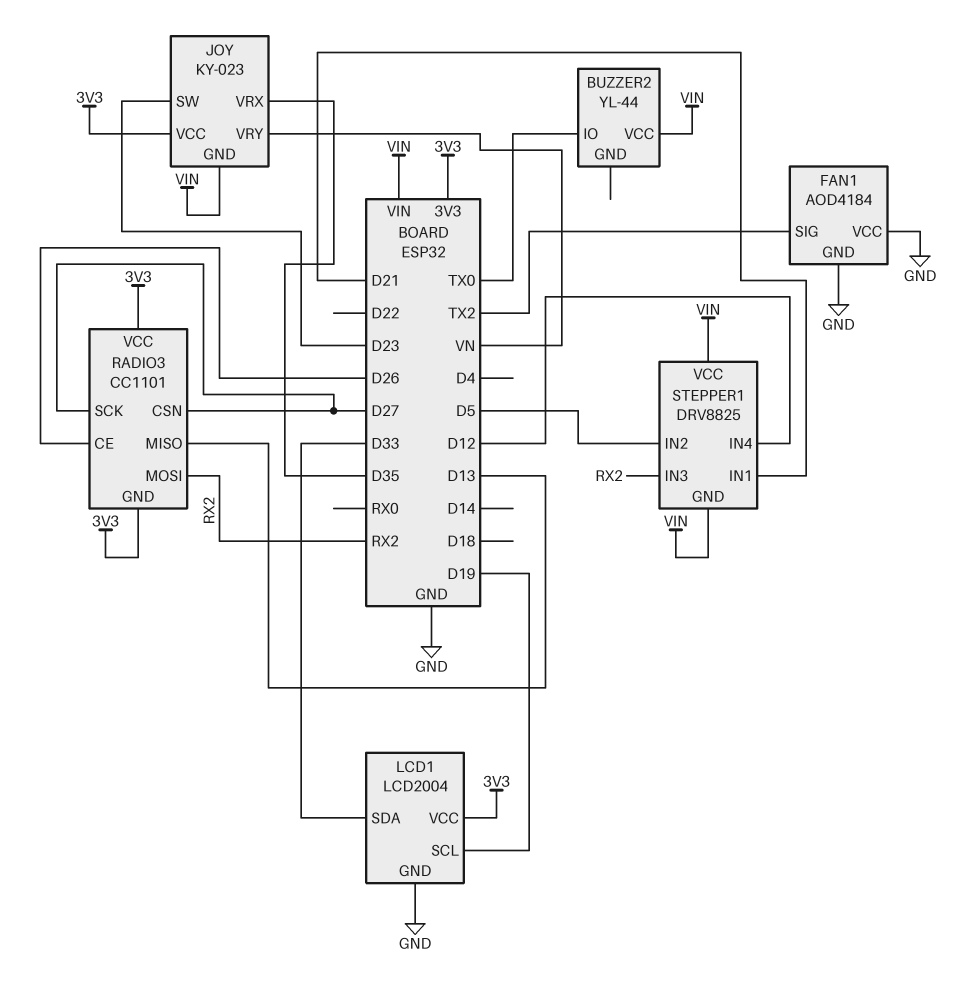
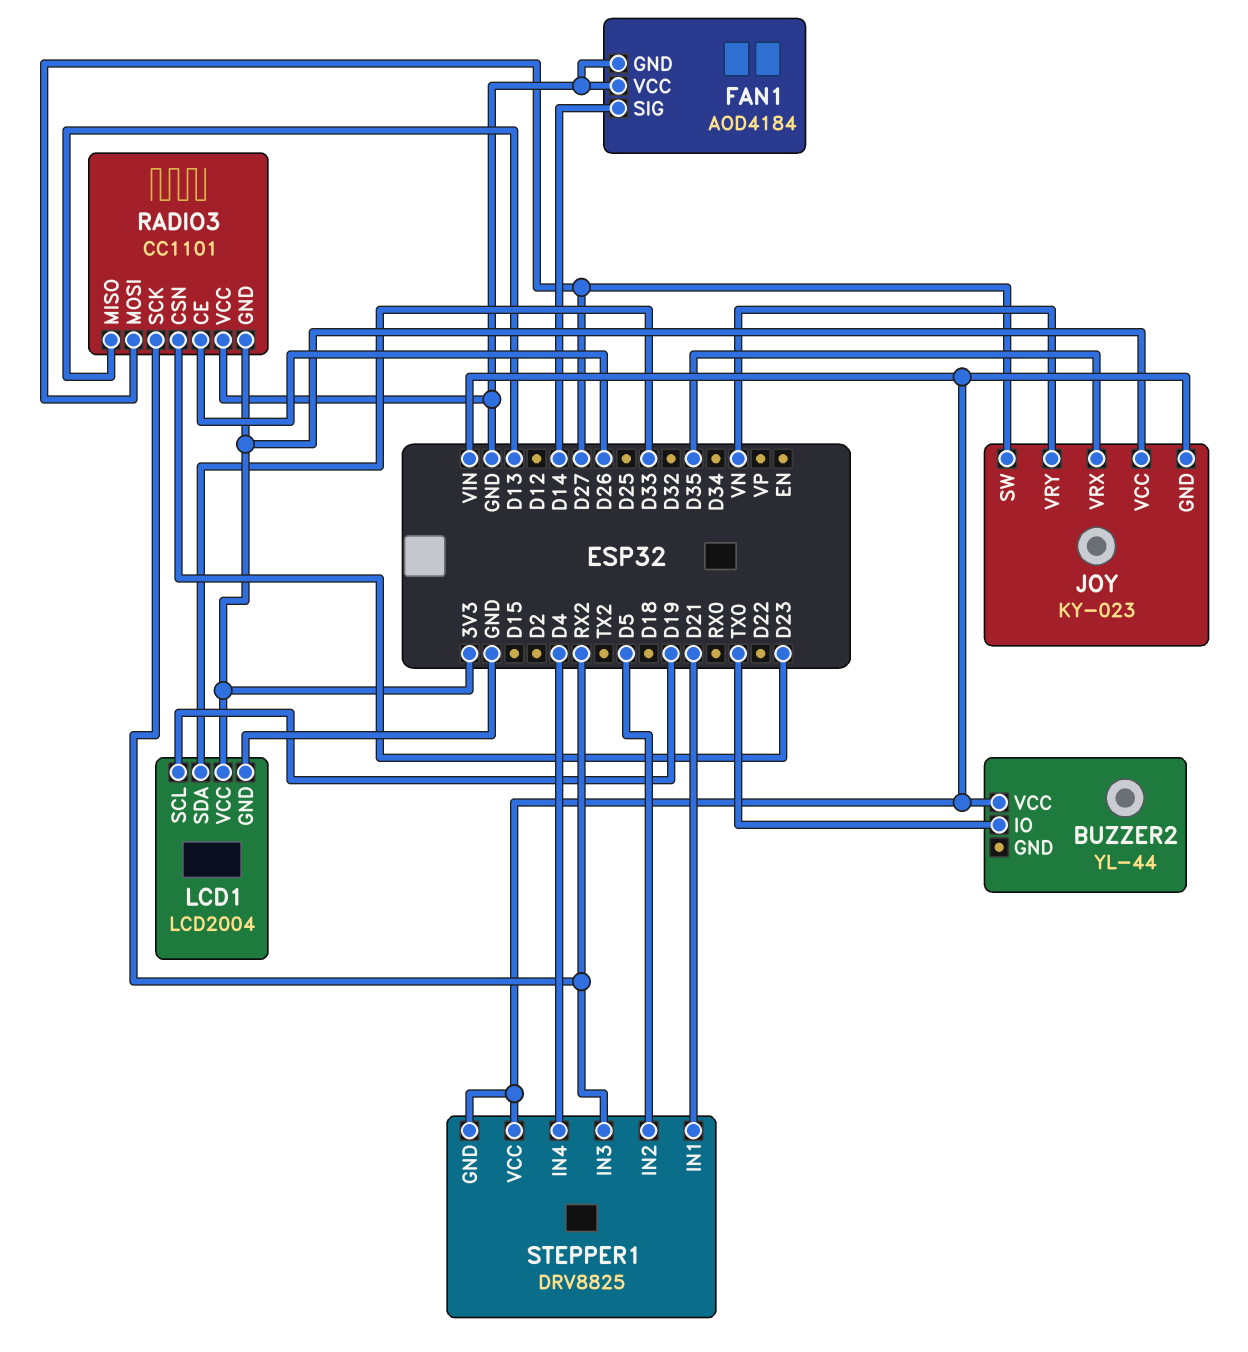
FAN1 pin SIG: TX2 -> D14
JOY pin SW: D23 -> D27
RADIO3 pin CSN: D27 -> D23
RADIO3 pin MOSI: RX2 -> D27
RADIO3 pin SCK: D27 -> RX2
RADIO3 pin VCC: 3V3 -> GND
STEPPER1 pin IN4: D12 -> D4

